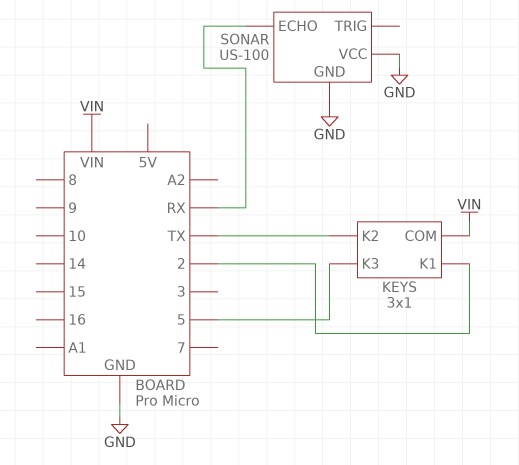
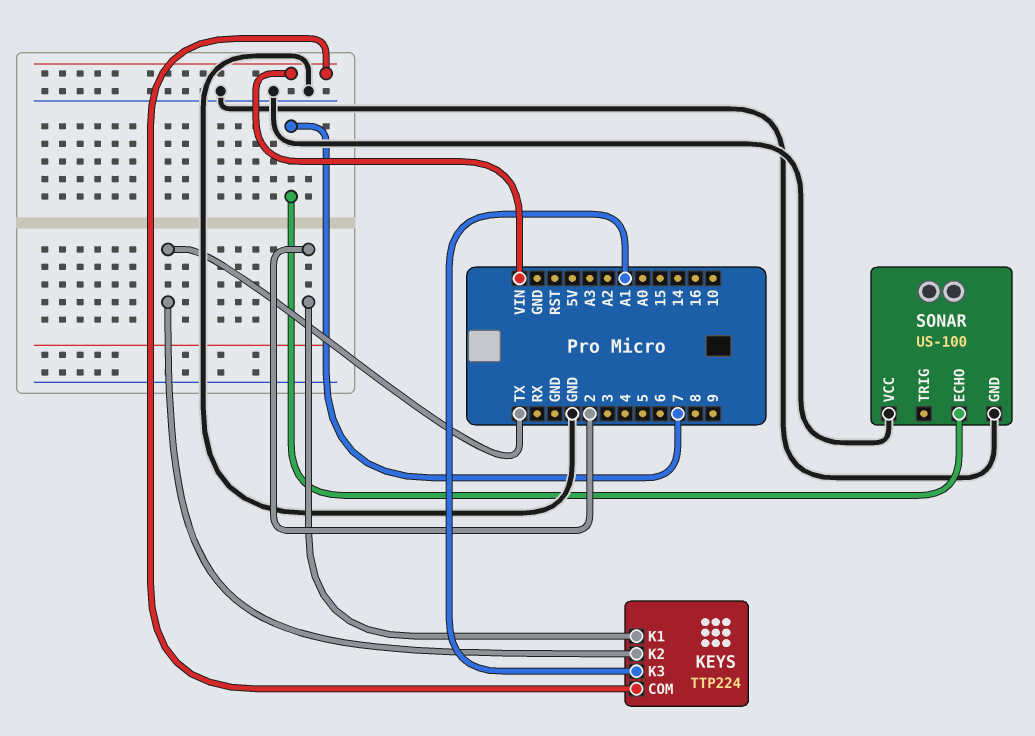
KEYS: 3x1 -> TTP224
KEYS pin K3: 5 -> A1
SONAR pin ECHO: RX -> 7

